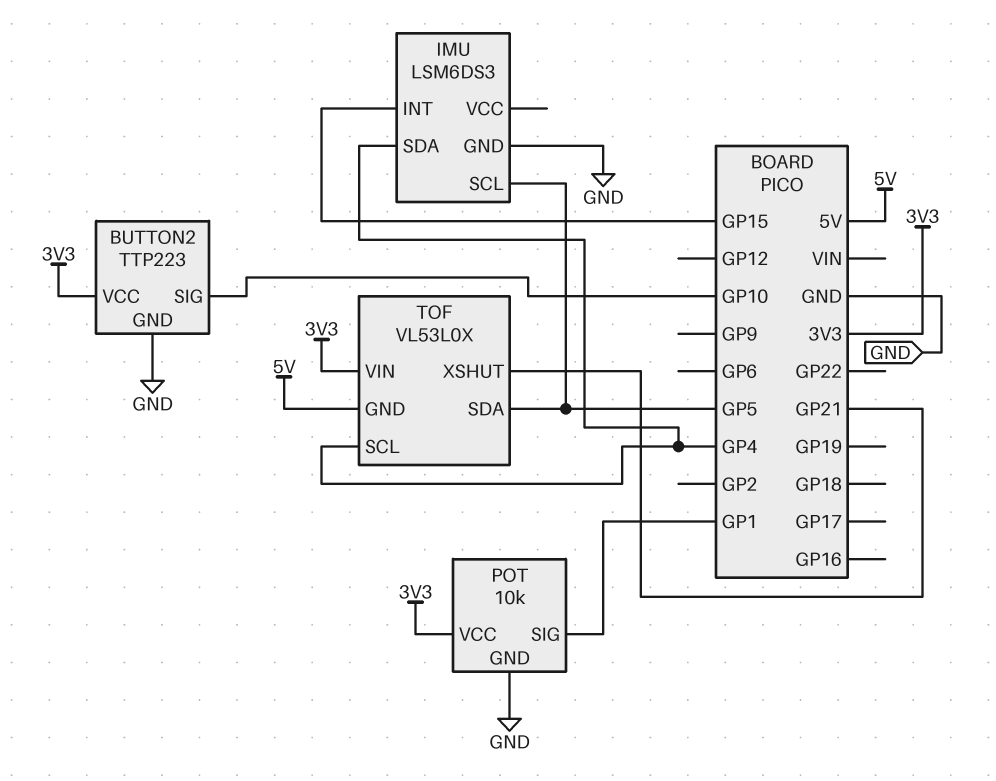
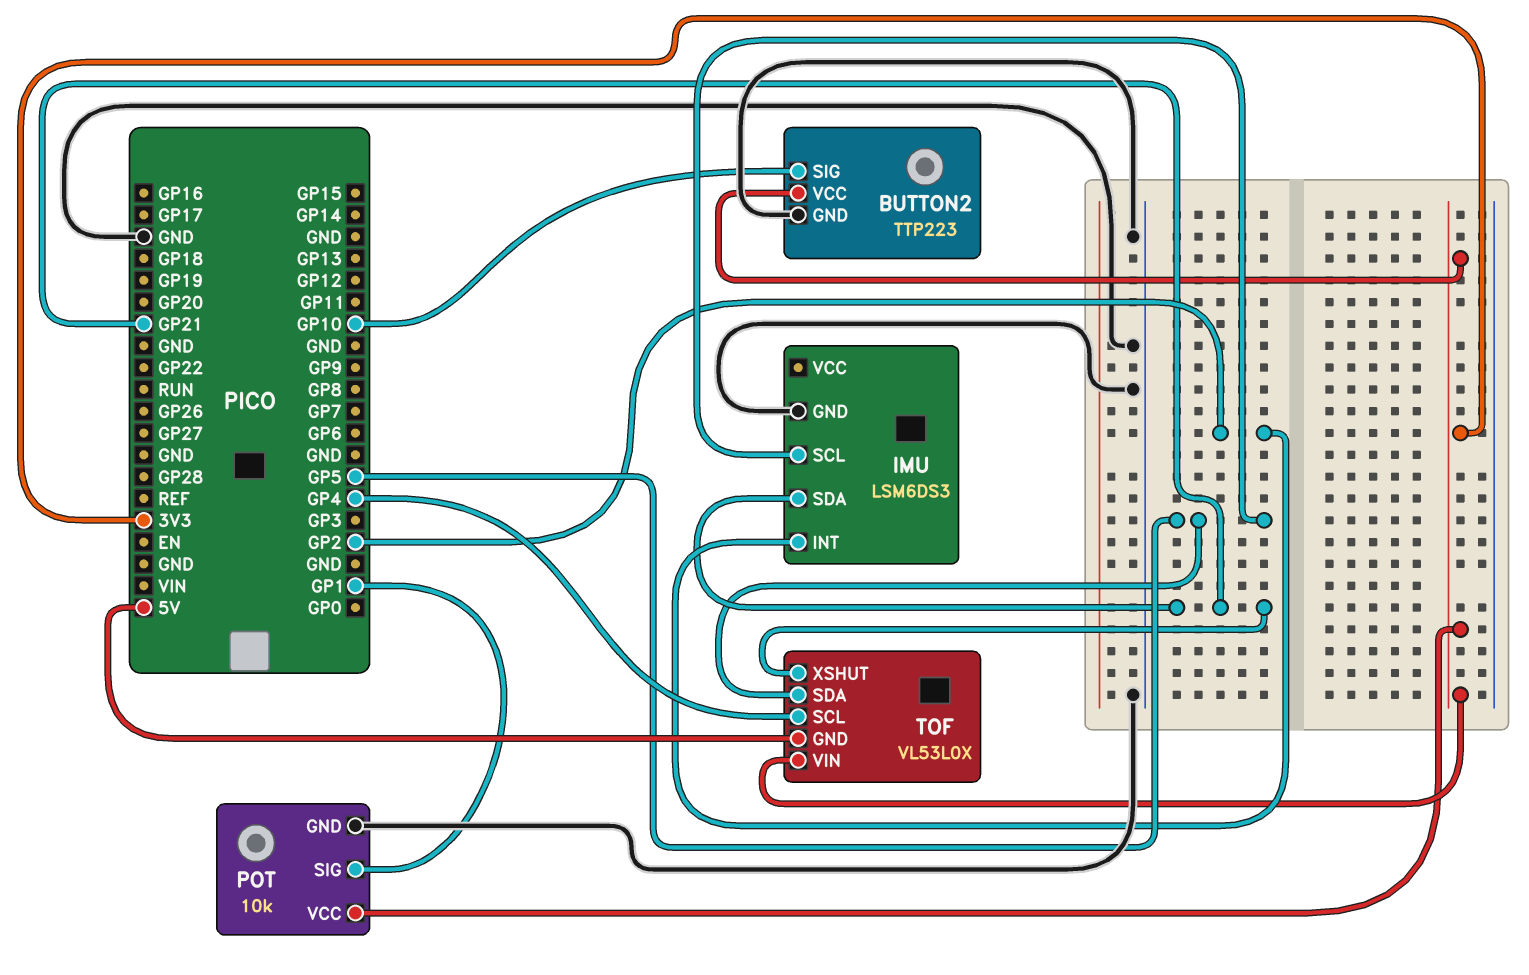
IMU pin INT: GP15 -> GP2
IMU pin SDA: GP4 -> GP21

